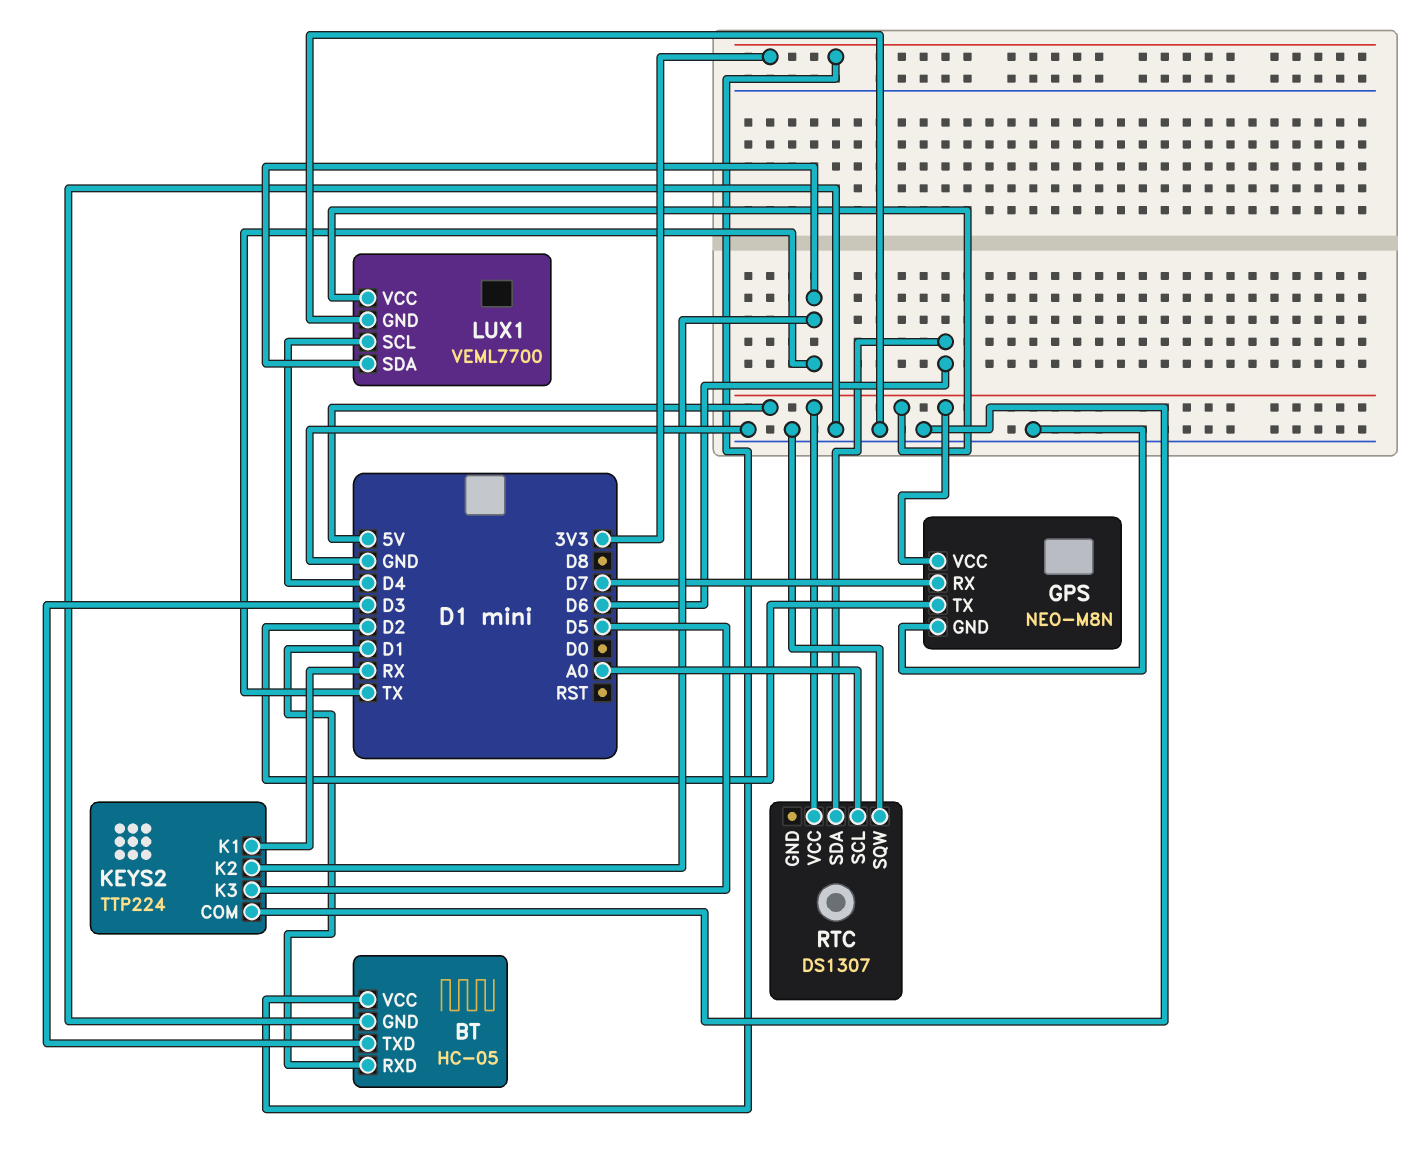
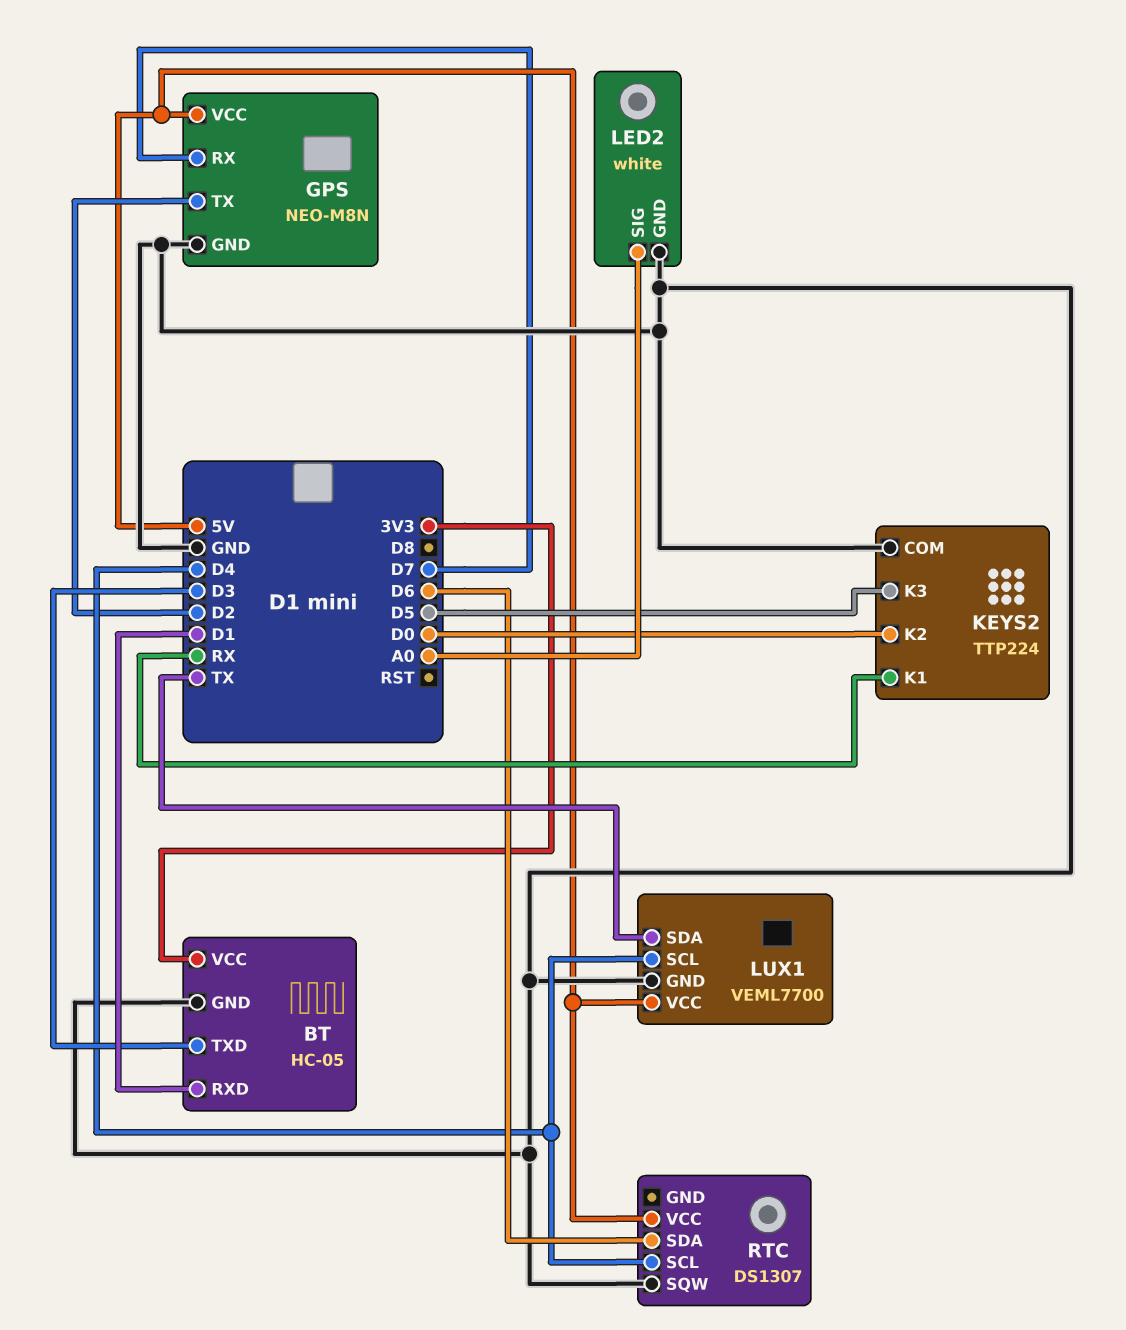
KEYS2 pin K2: TX -> D0
LED2: none -> white
LED2 pin GND: none -> GND
LED2 pin SIG: none -> A0
RTC pin SCL: A0 -> D4

